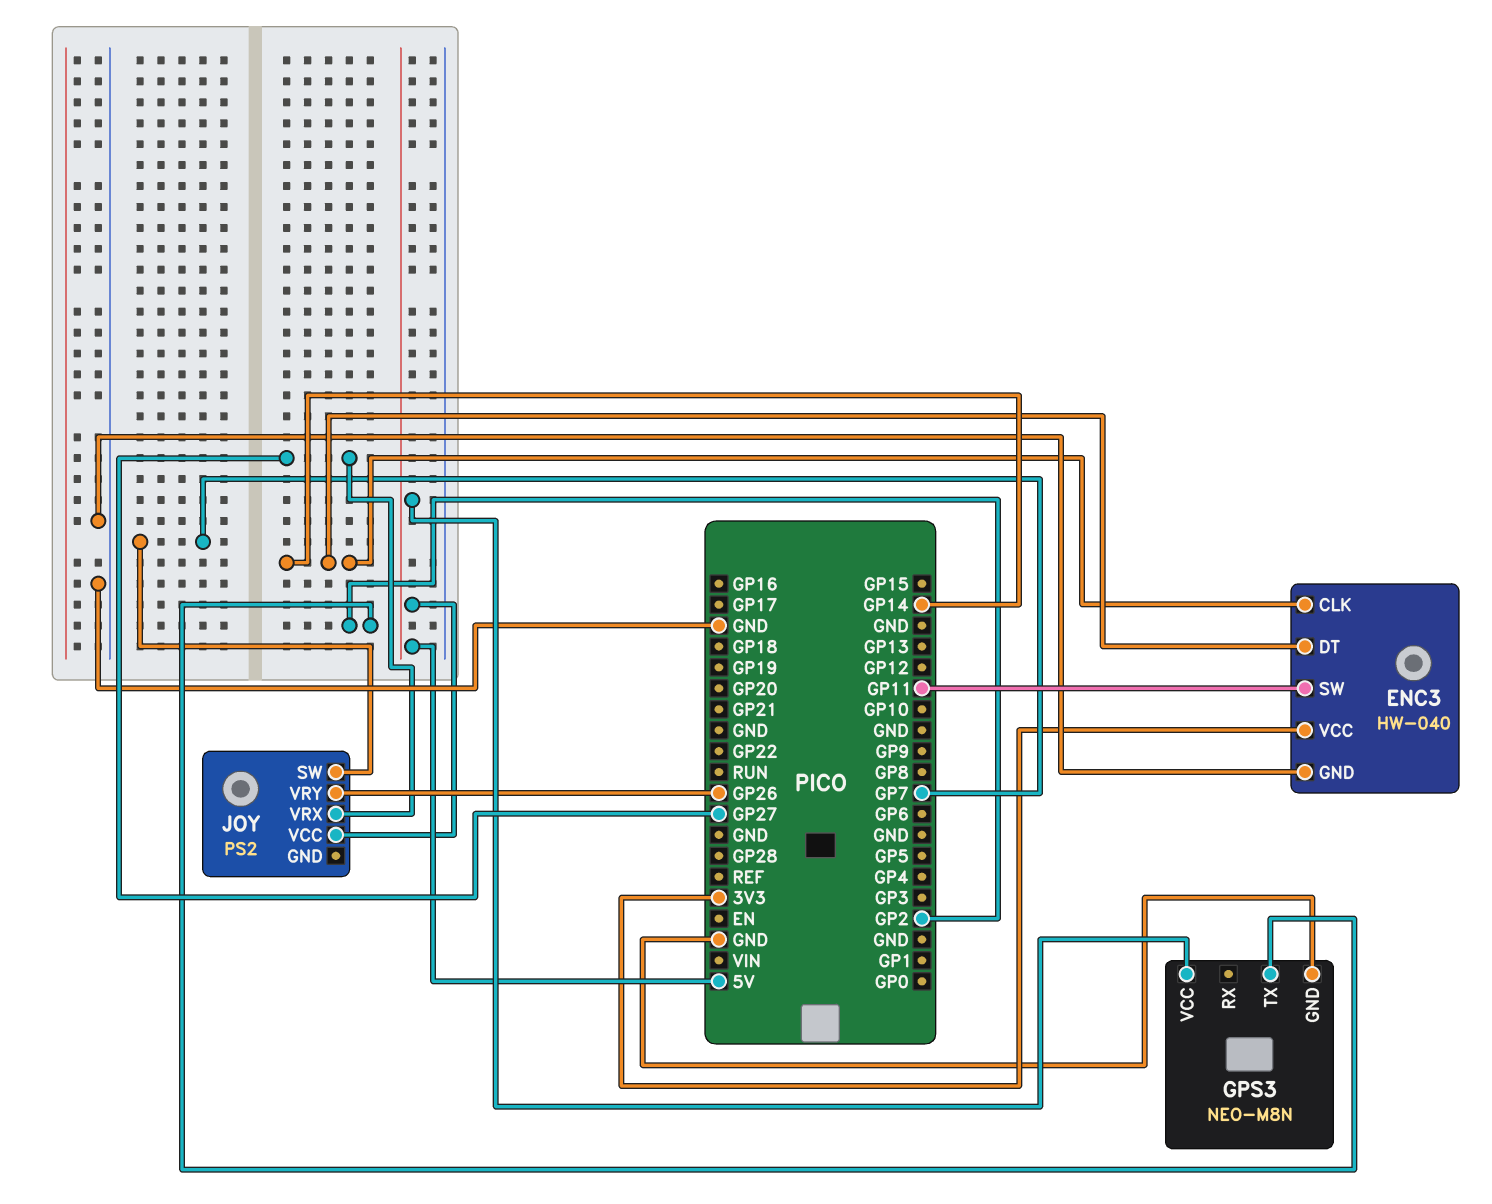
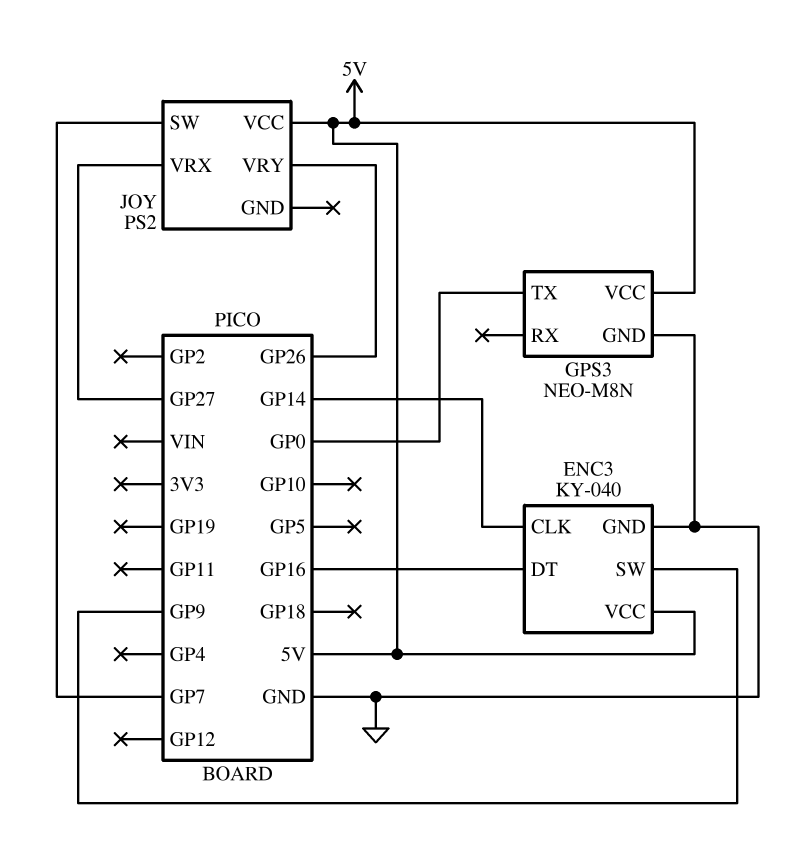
ENC3: HW-040 -> KY-040
ENC3 pin DT: GP14 -> GP16
ENC3 pin SW: GP11 -> GP9
ENC3 pin VCC: 3V3 -> 5V
GPS3 pin TX: GP2 -> GP0

